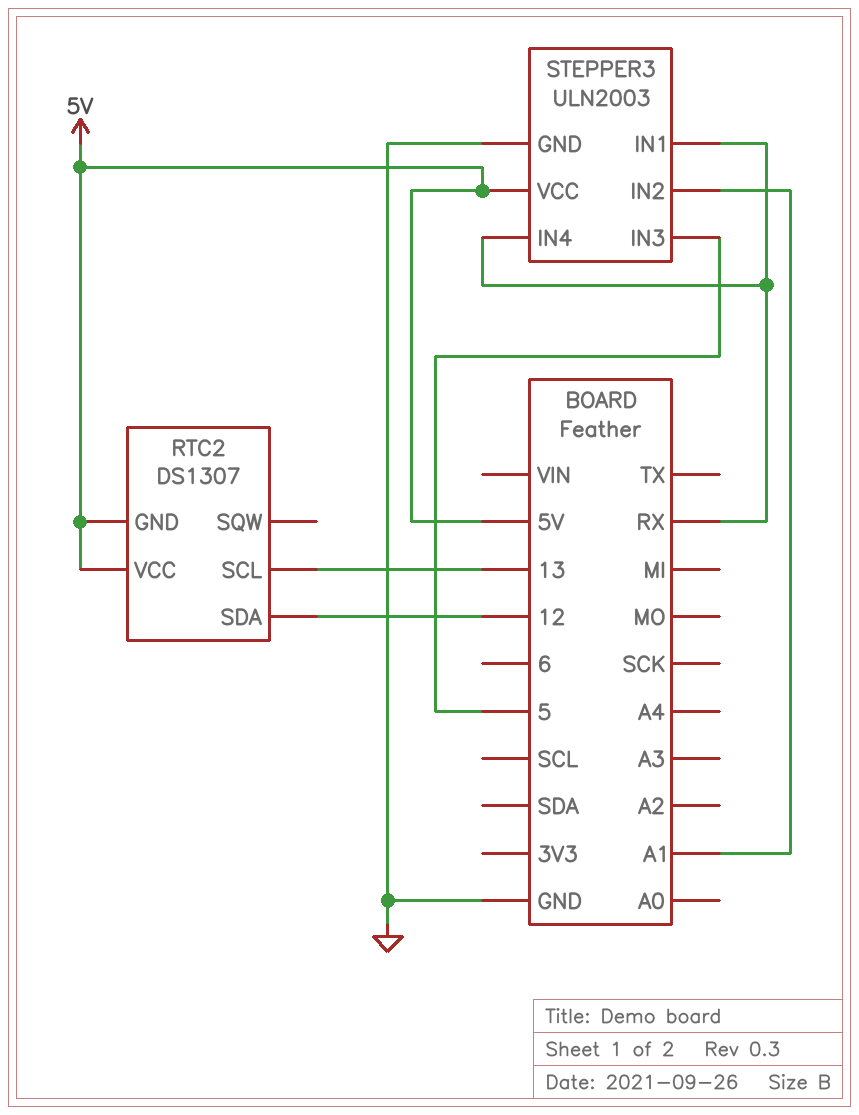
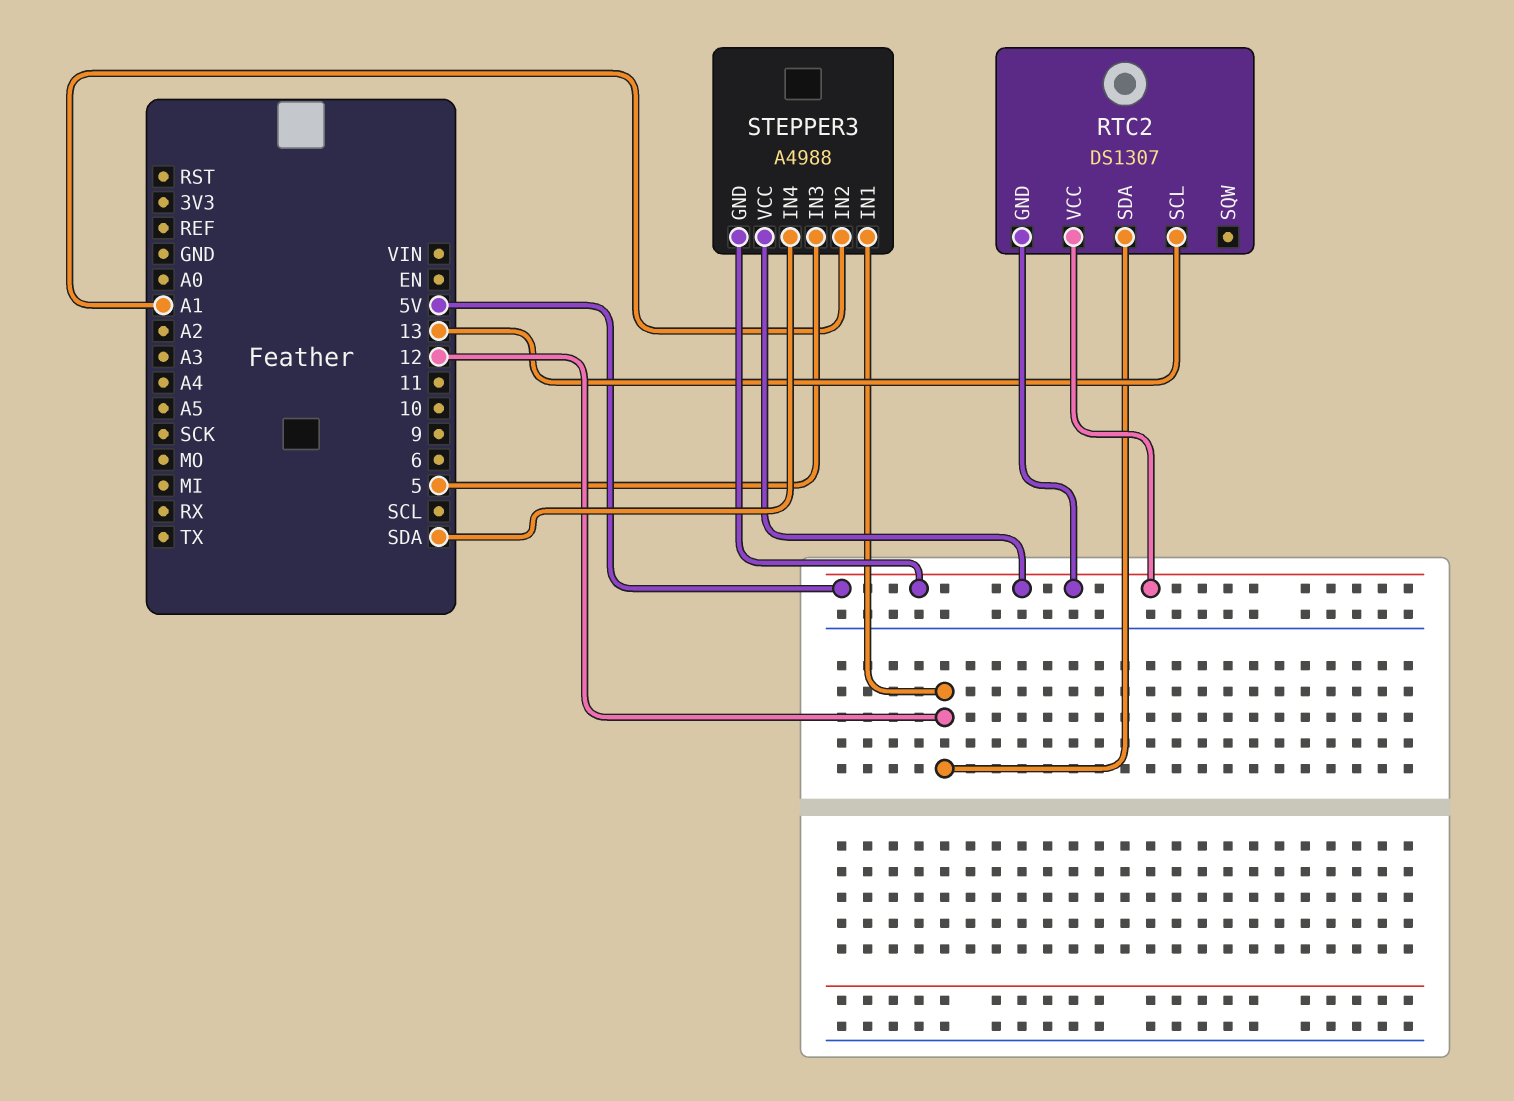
STEPPER3: ULN2003 -> A4988
STEPPER3 pin GND: GND -> 5V
STEPPER3 pin IN1: RX -> 12
STEPPER3 pin IN4: RX -> SDA

